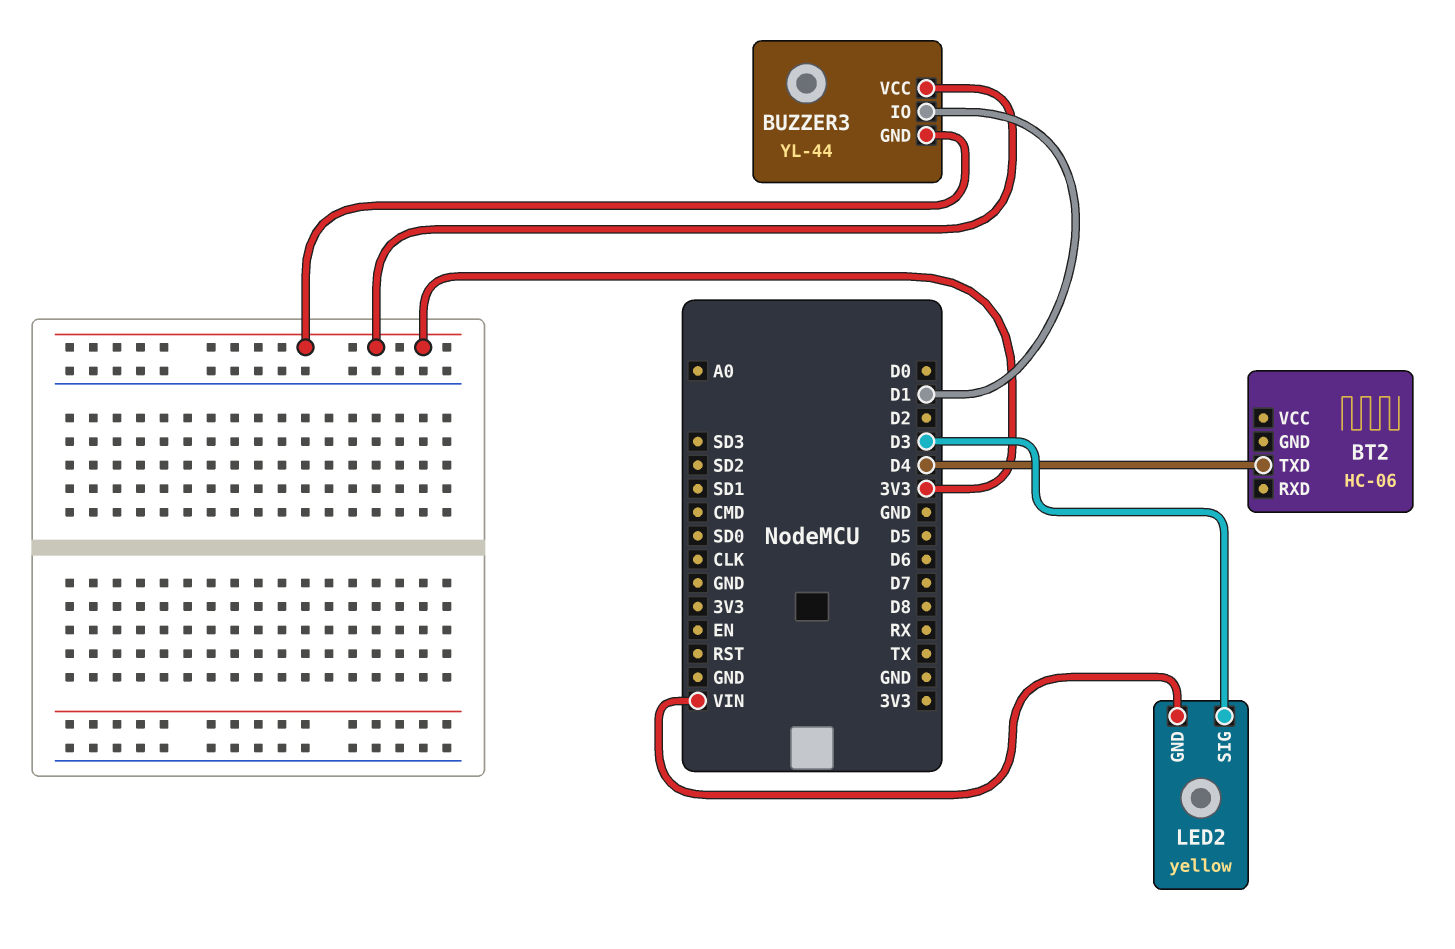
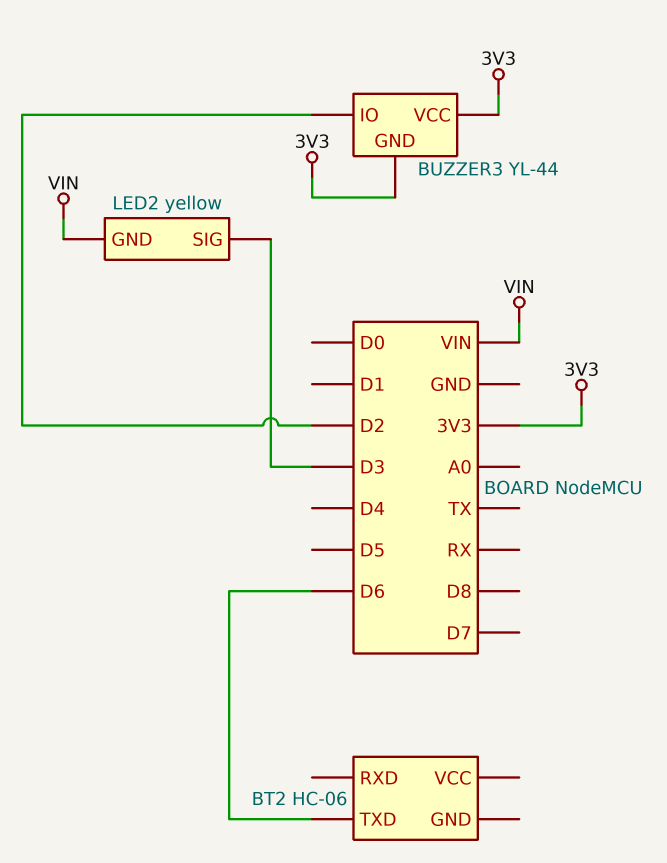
BT2 pin TXD: D4 -> D6
BUZZER3 pin IO: D1 -> D2

